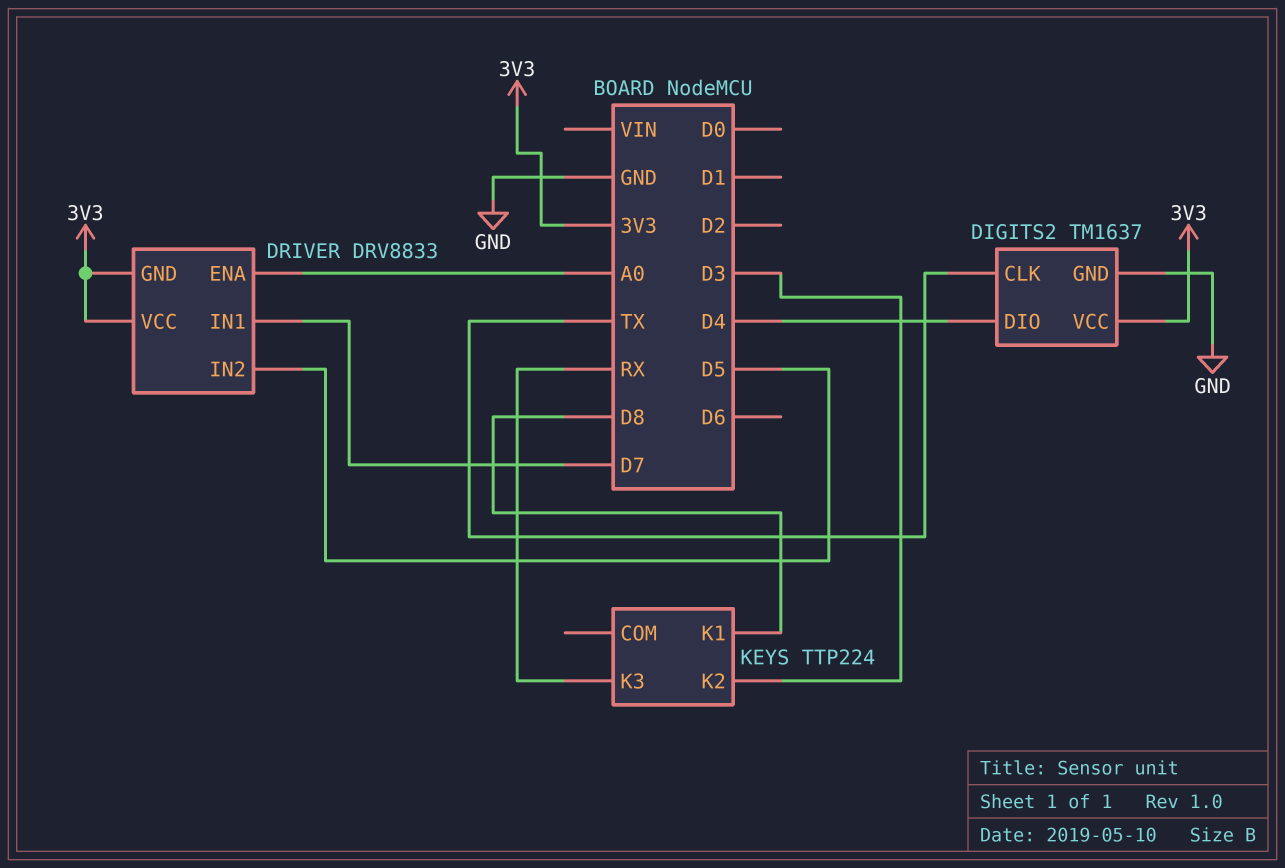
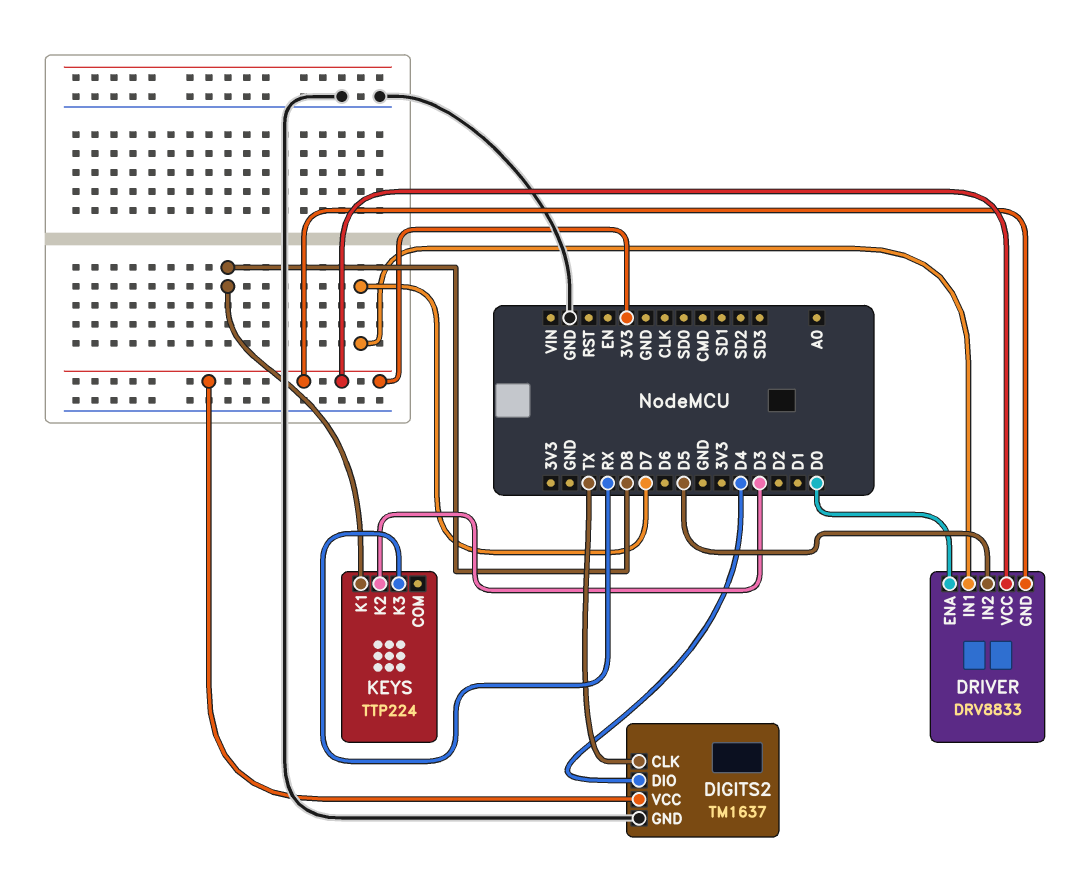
DRIVER pin ENA: A0 -> D0

